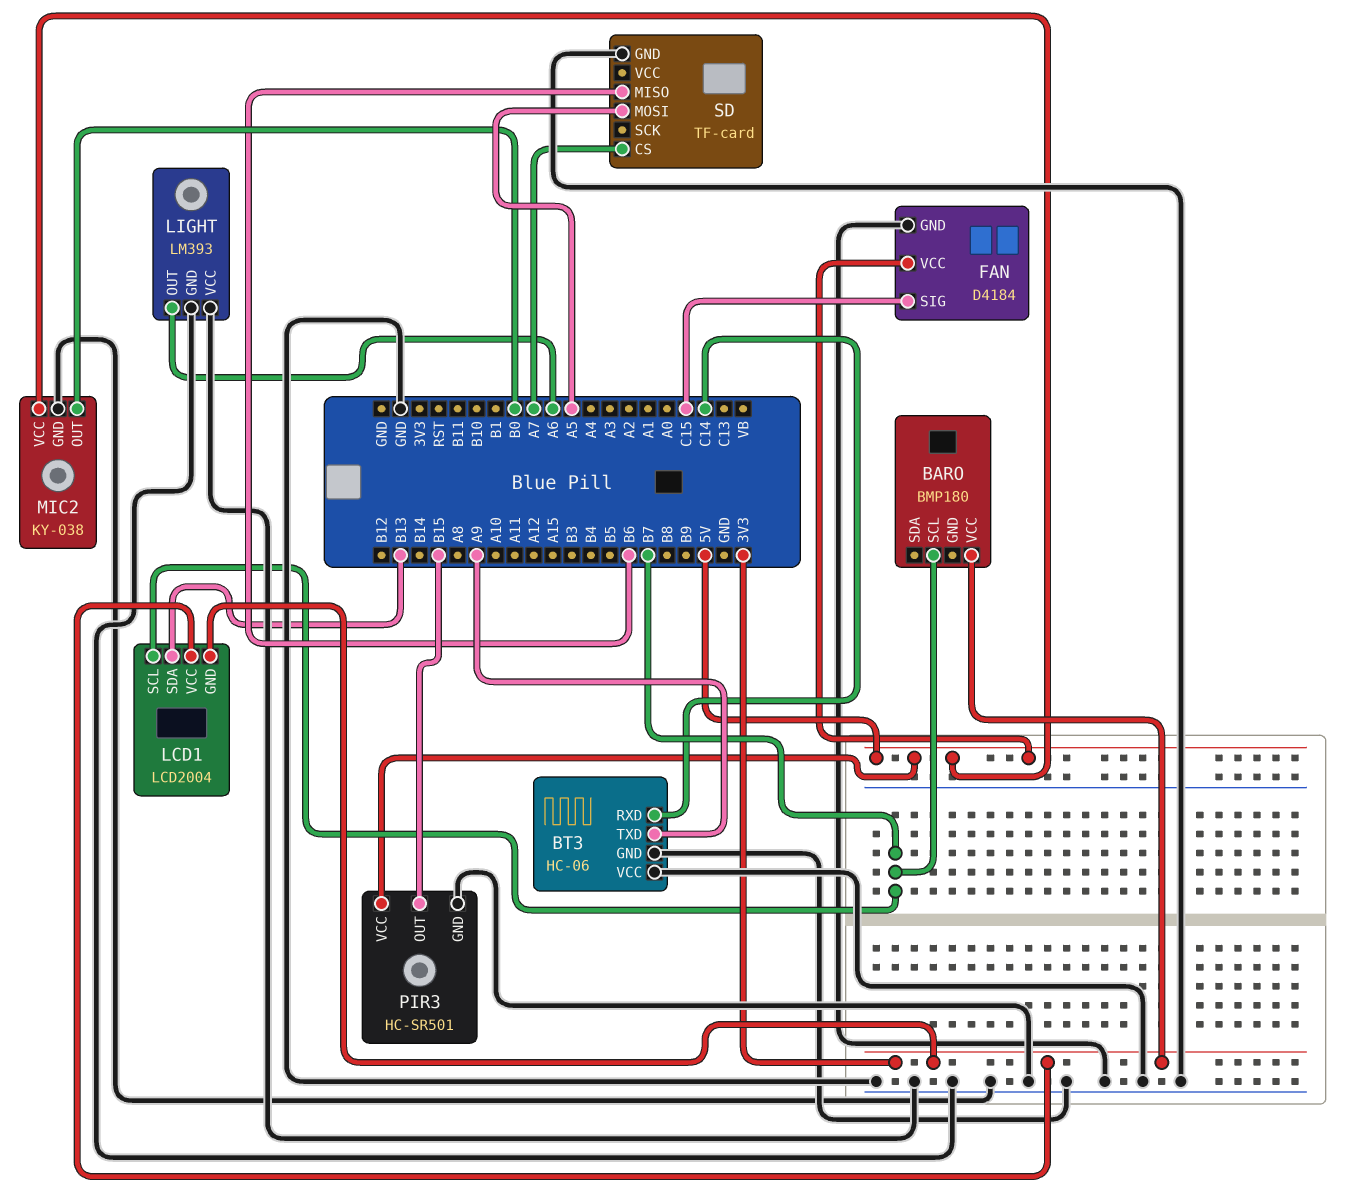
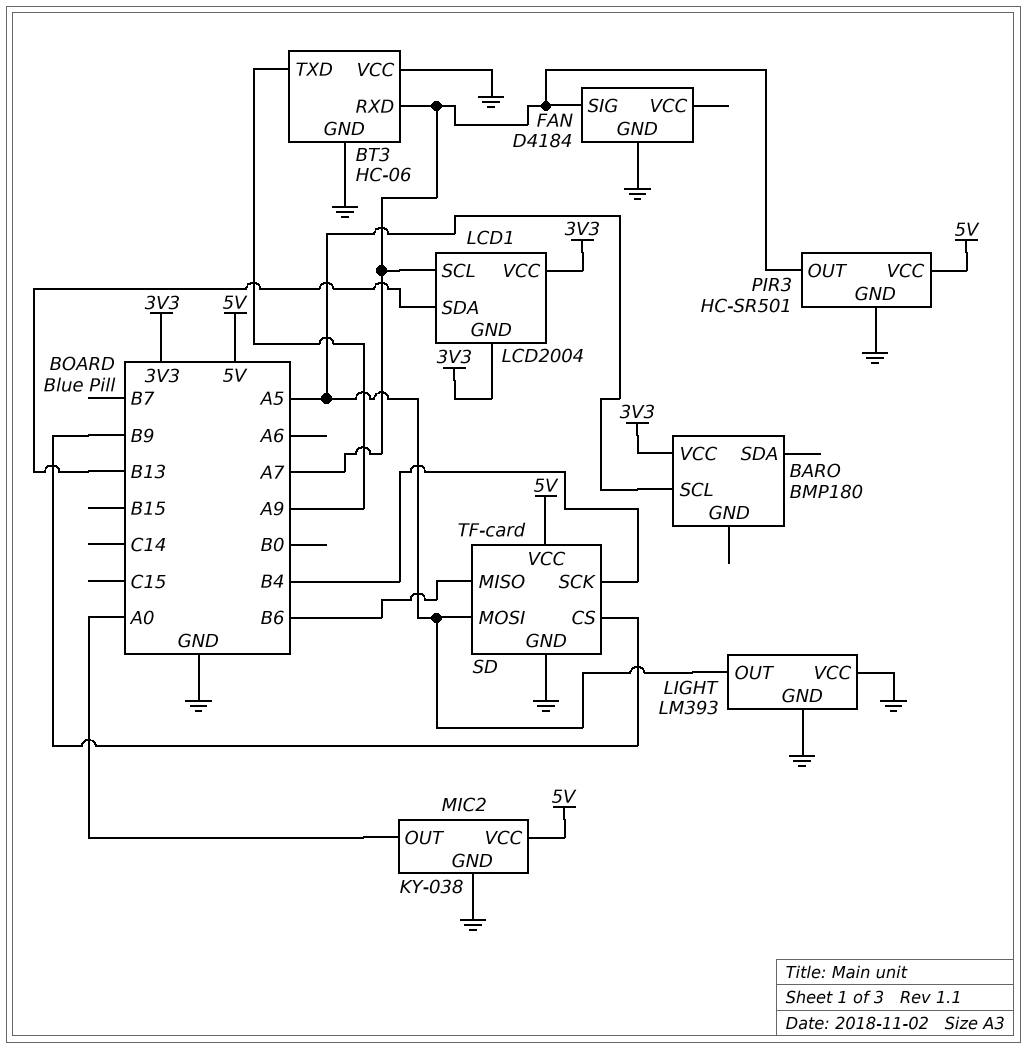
BARO pin SCL: B7 -> A5
BT3 pin RXD: C14 -> A7
FAN pin SIG: C15 -> A7
FAN pin VCC: 5V -> none
LCD1 pin SCL: B7 -> A7
LIGHT pin OUT: A6 -> A5
MIC2 pin OUT: B0 -> A0
PIR3 pin OUT: B15 -> A7
SD pin CS: A7 -> B9
SD pin SCK: none -> B4
SD pin VCC: none -> 5V

